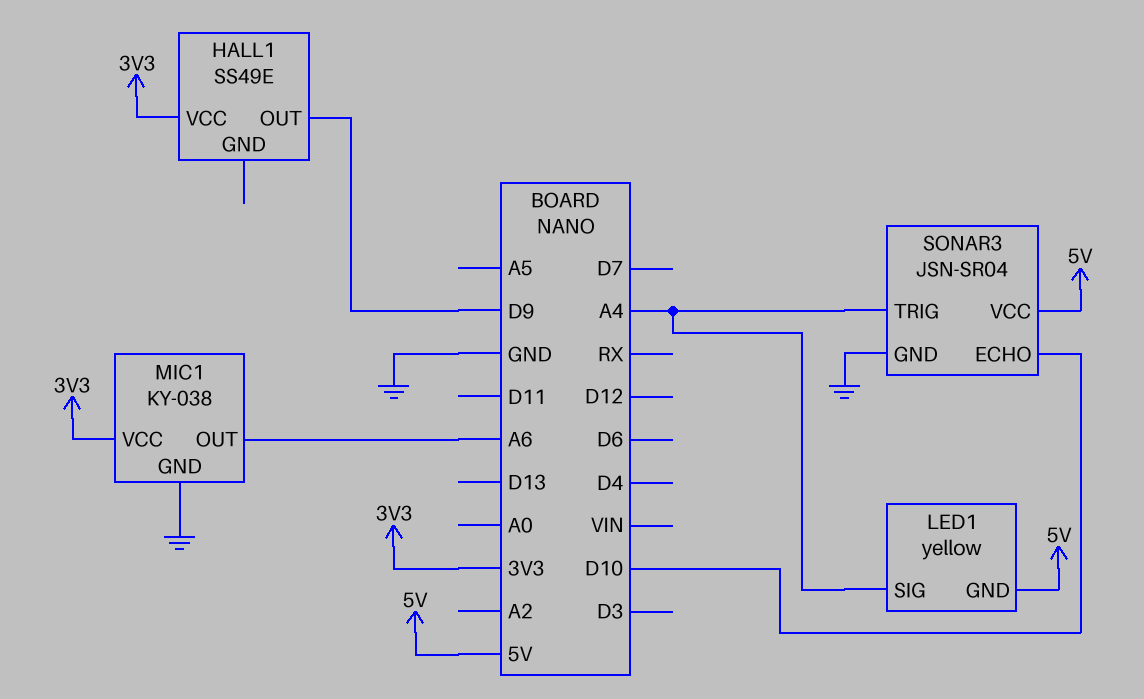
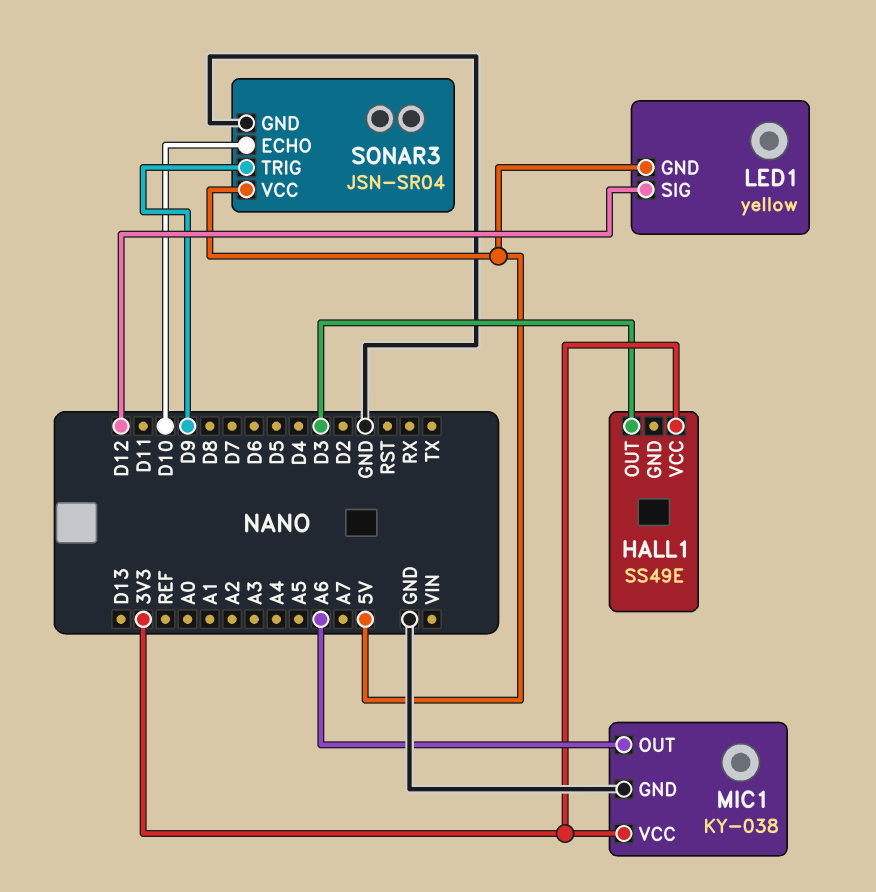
HALL1 pin OUT: D9 -> D3
LED1 pin SIG: A4 -> D12
SONAR3 pin TRIG: A4 -> D9

